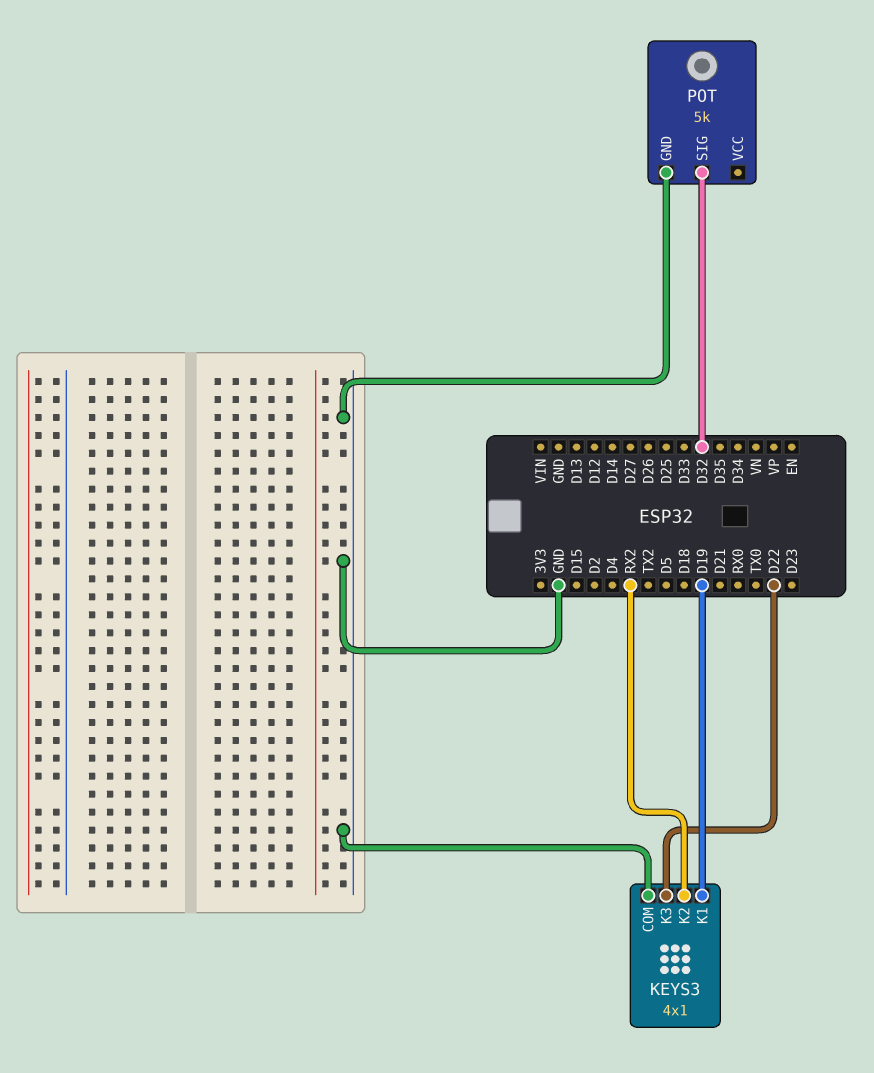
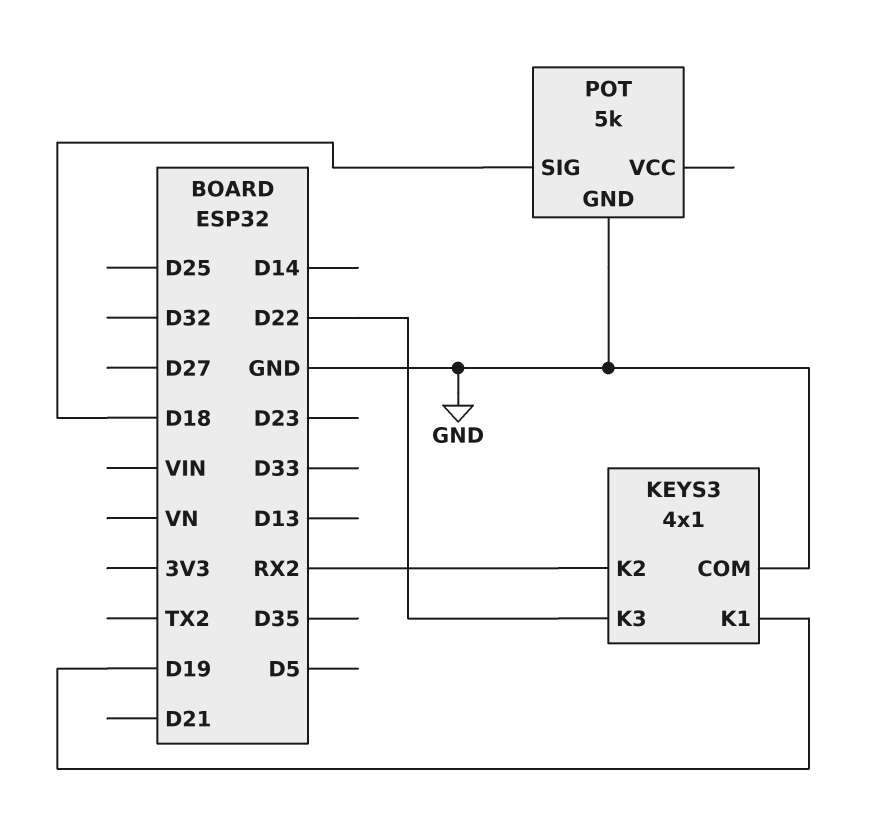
POT pin SIG: D32 -> D18

